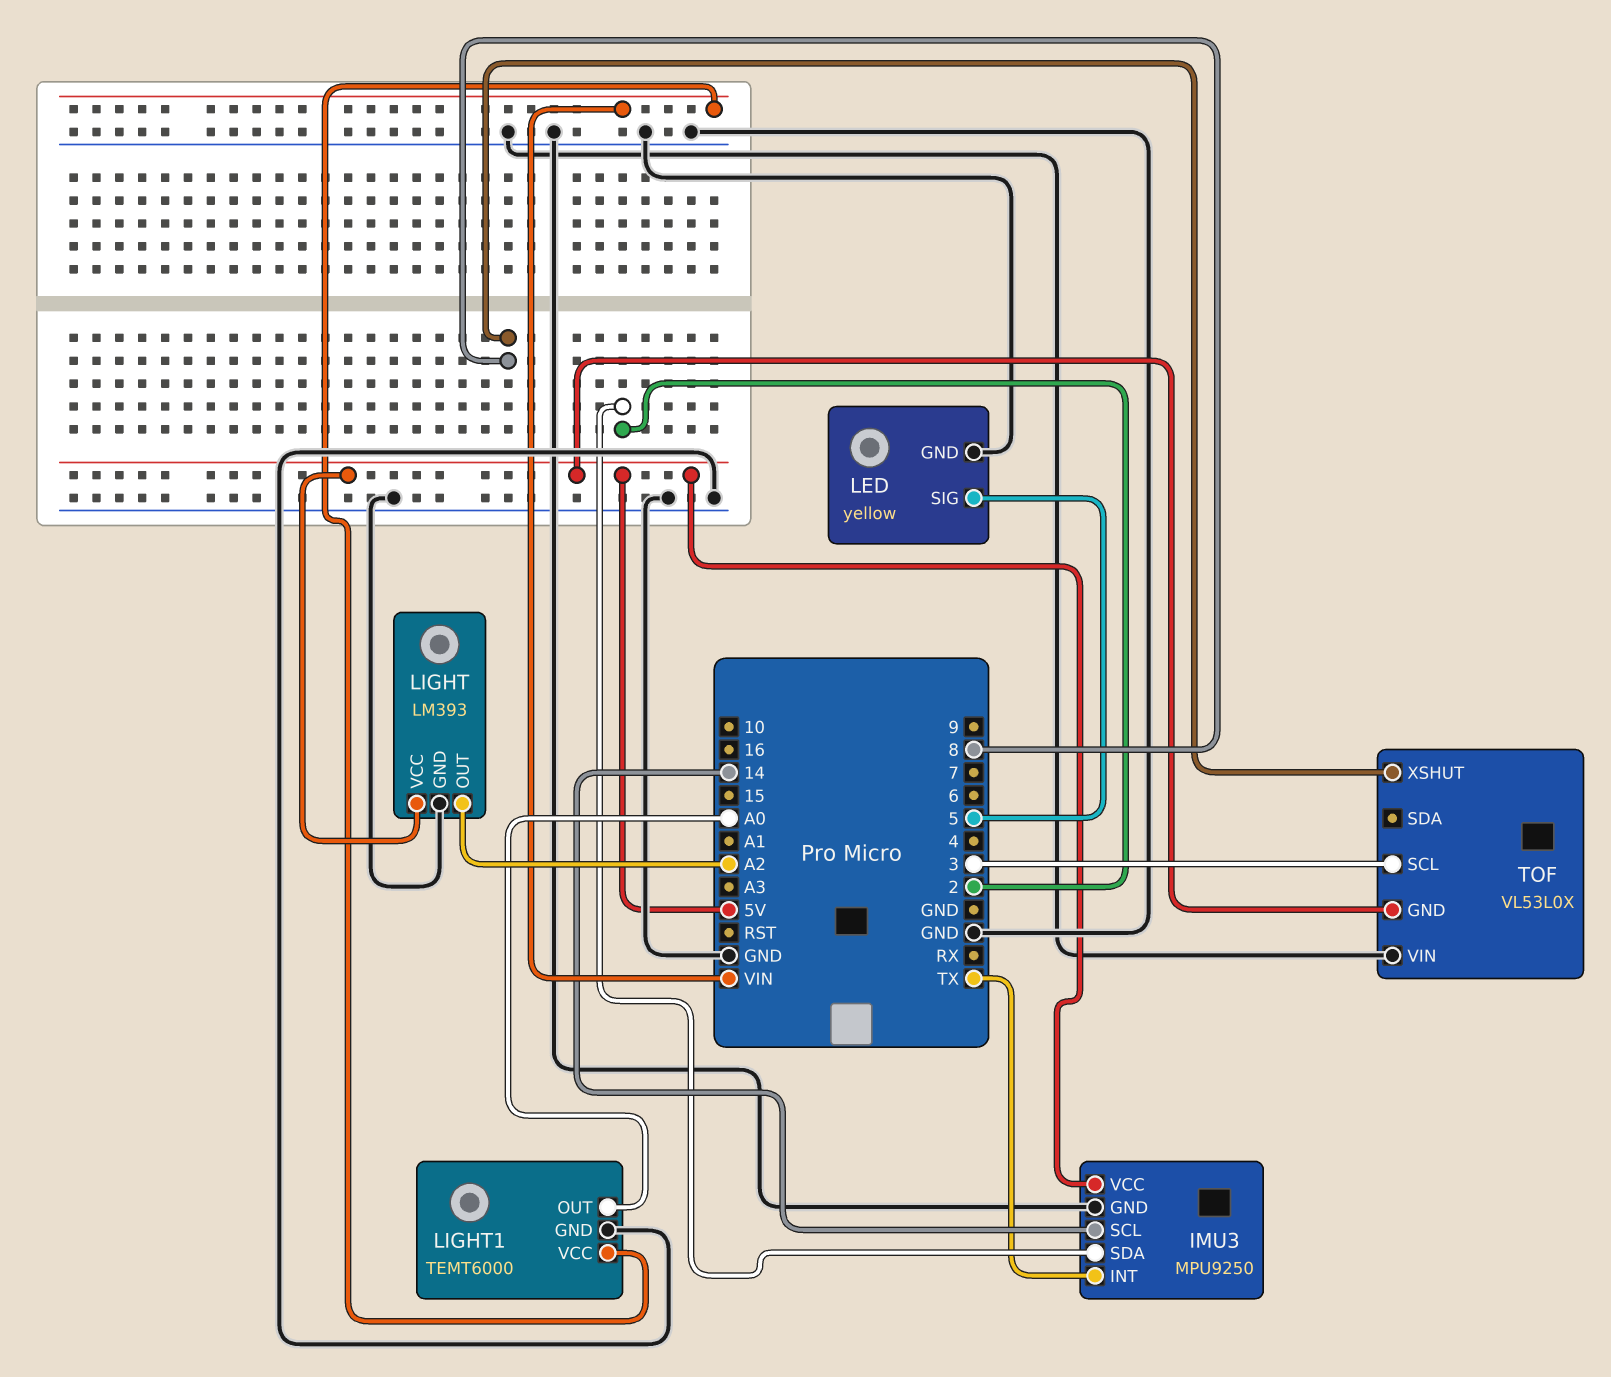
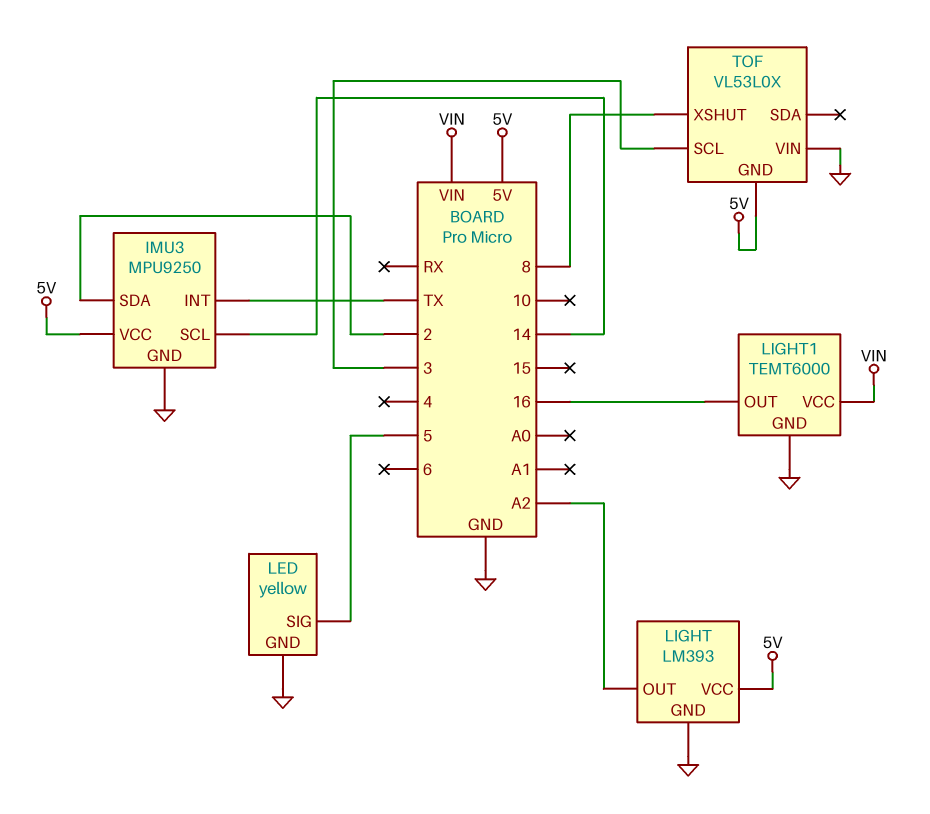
LIGHT1 pin OUT: A0 -> 16

